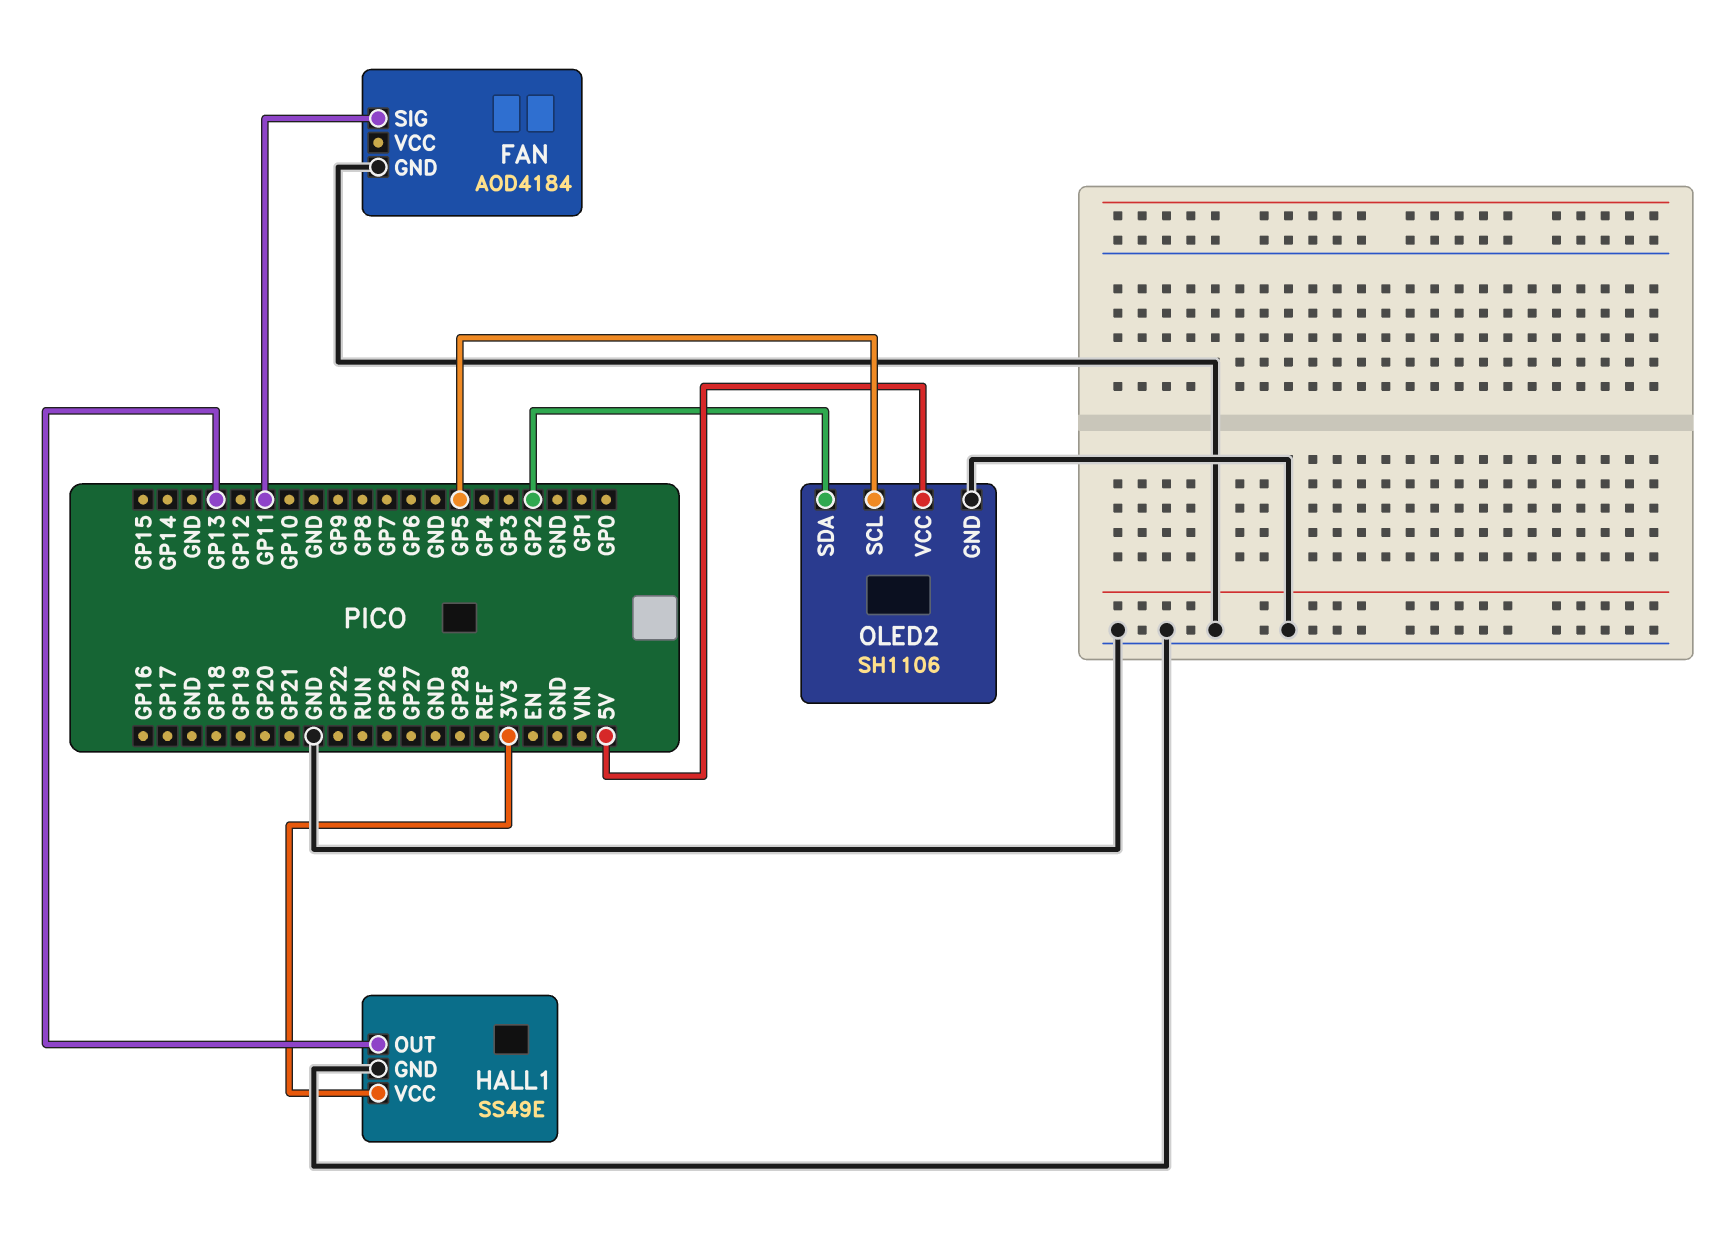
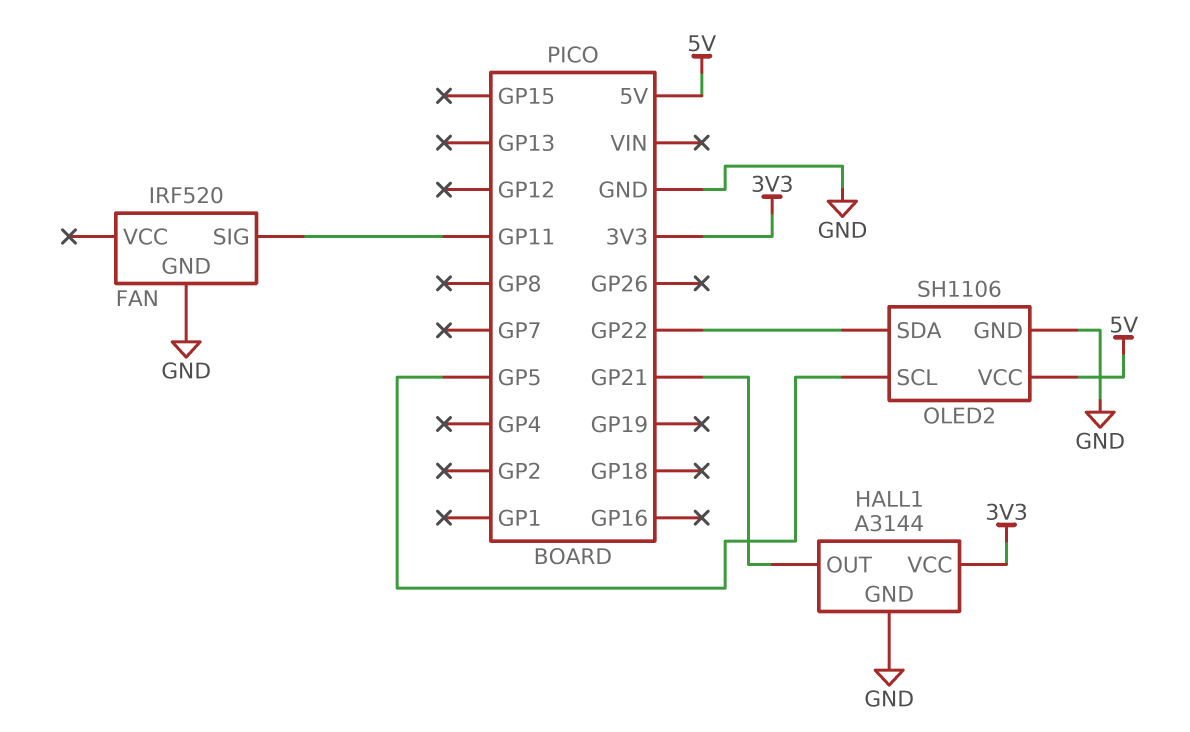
FAN: AOD4184 -> IRF520
HALL1: SS49E -> A3144
HALL1 pin OUT: GP13 -> GP21
OLED2 pin SDA: GP2 -> GP22

